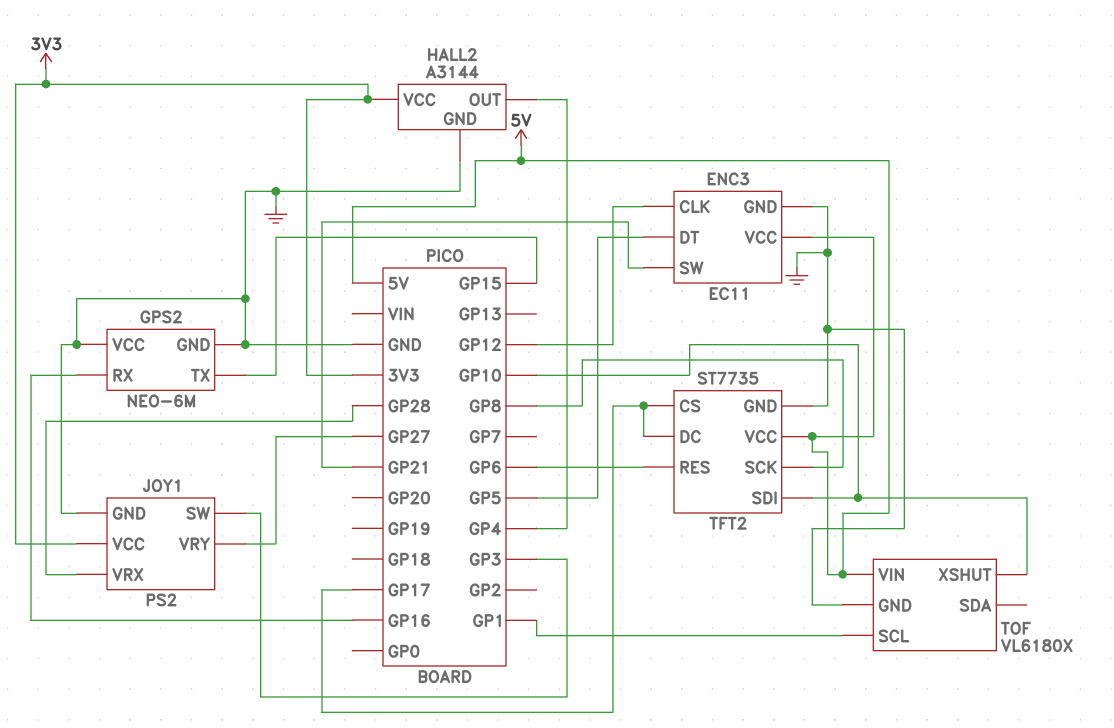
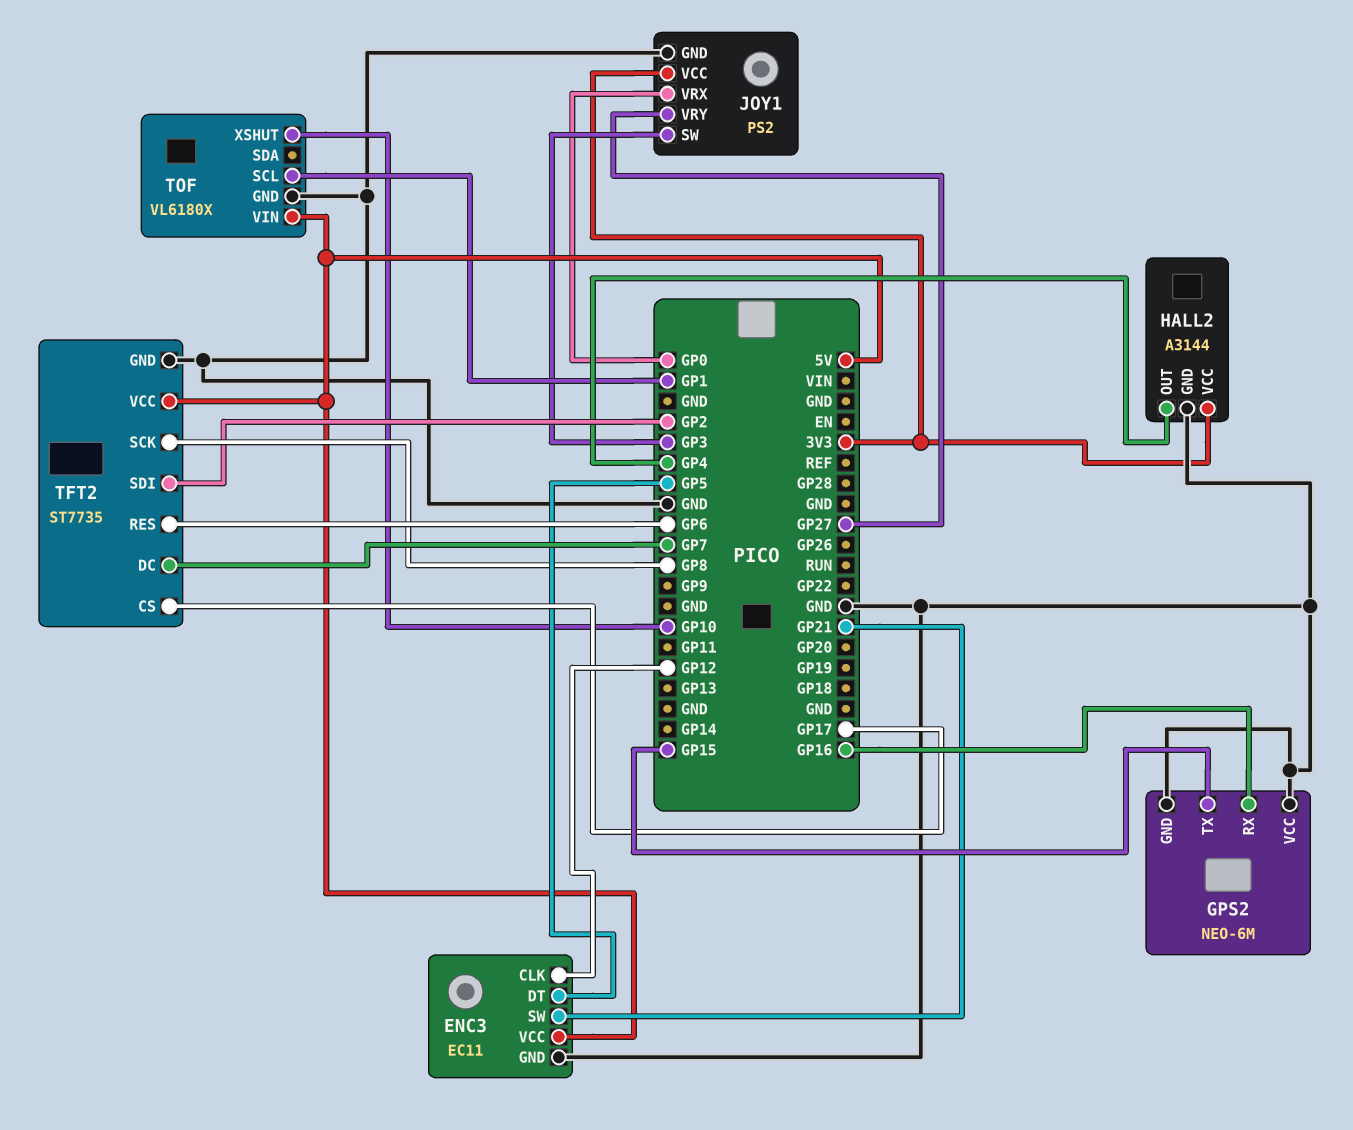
JOY1 pin VRX: GP28 -> GP0
TFT2 pin DC: GP17 -> GP7
TFT2 pin SDI: GP10 -> GP2

